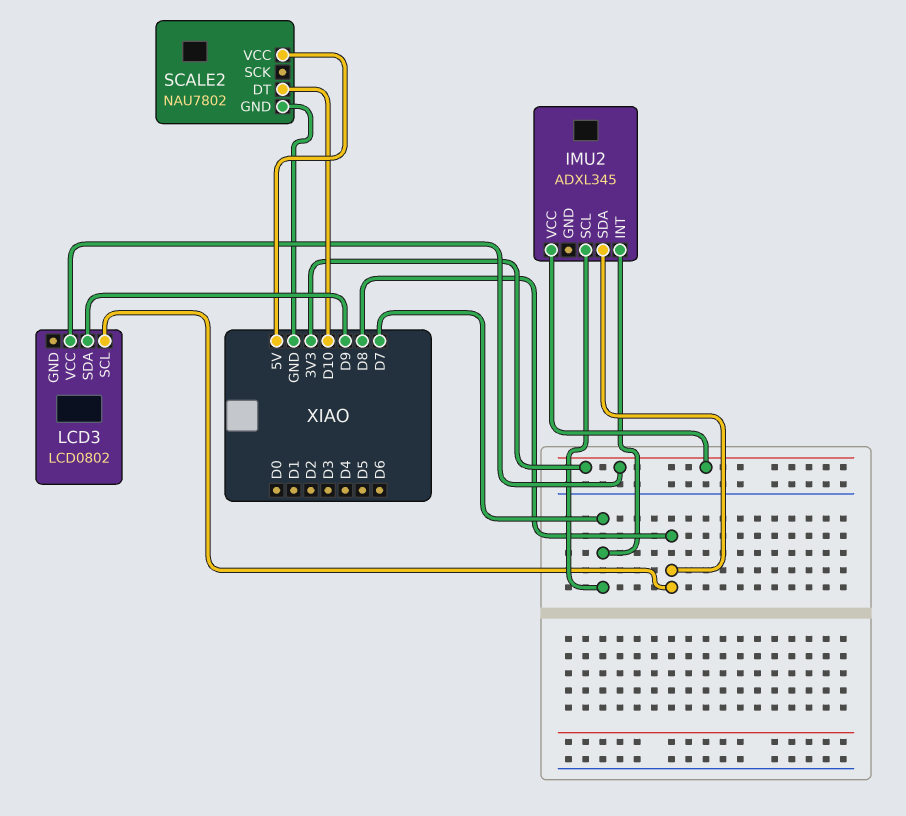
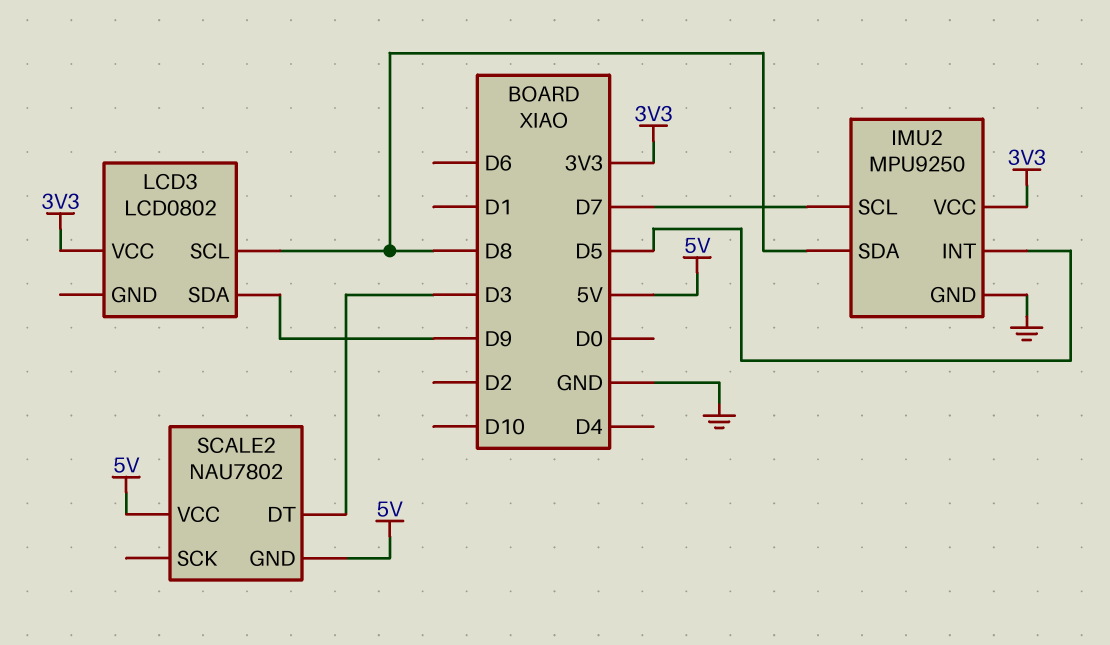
IMU2: ADXL345 -> MPU9250
IMU2 pin GND: none -> GND
IMU2 pin INT: D7 -> D5
SCALE2 pin DT: D10 -> D3
SCALE2 pin GND: GND -> 5V

